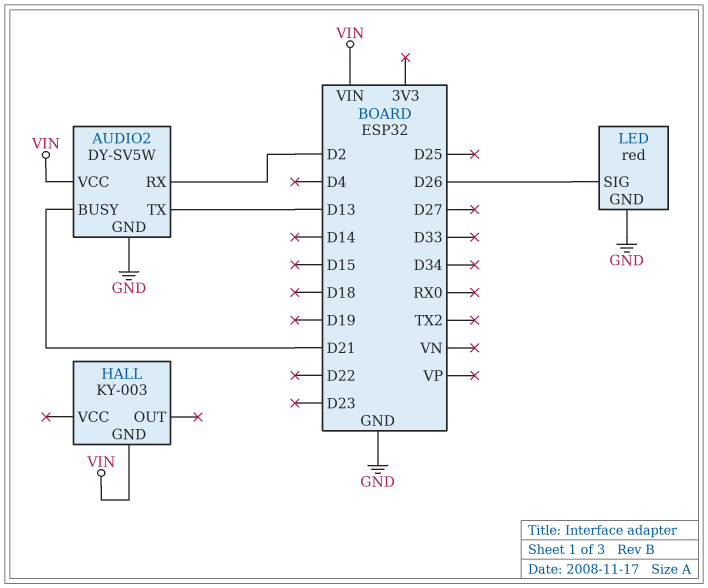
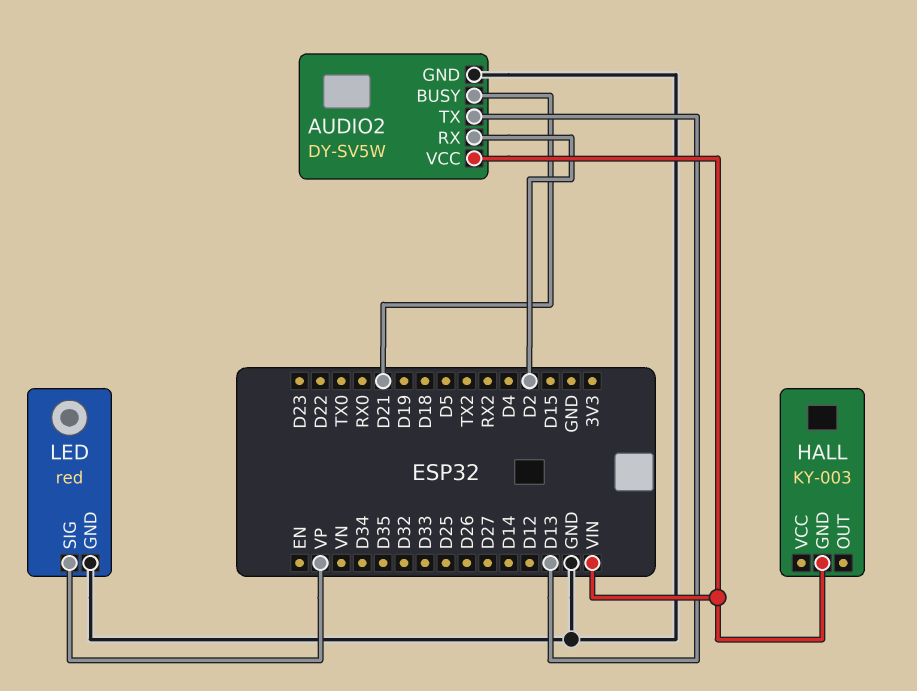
LED pin SIG: D26 -> VP

